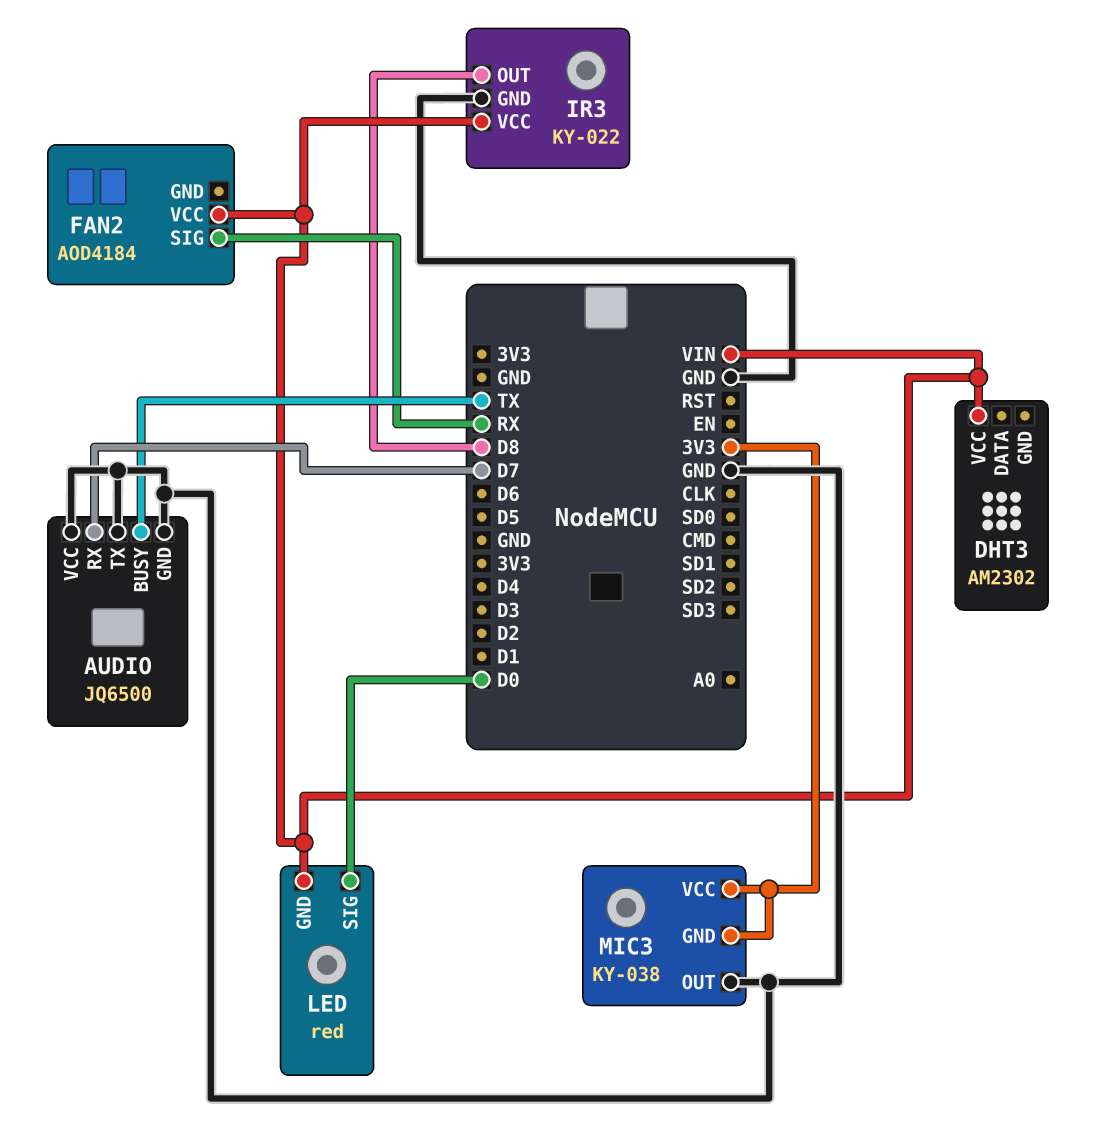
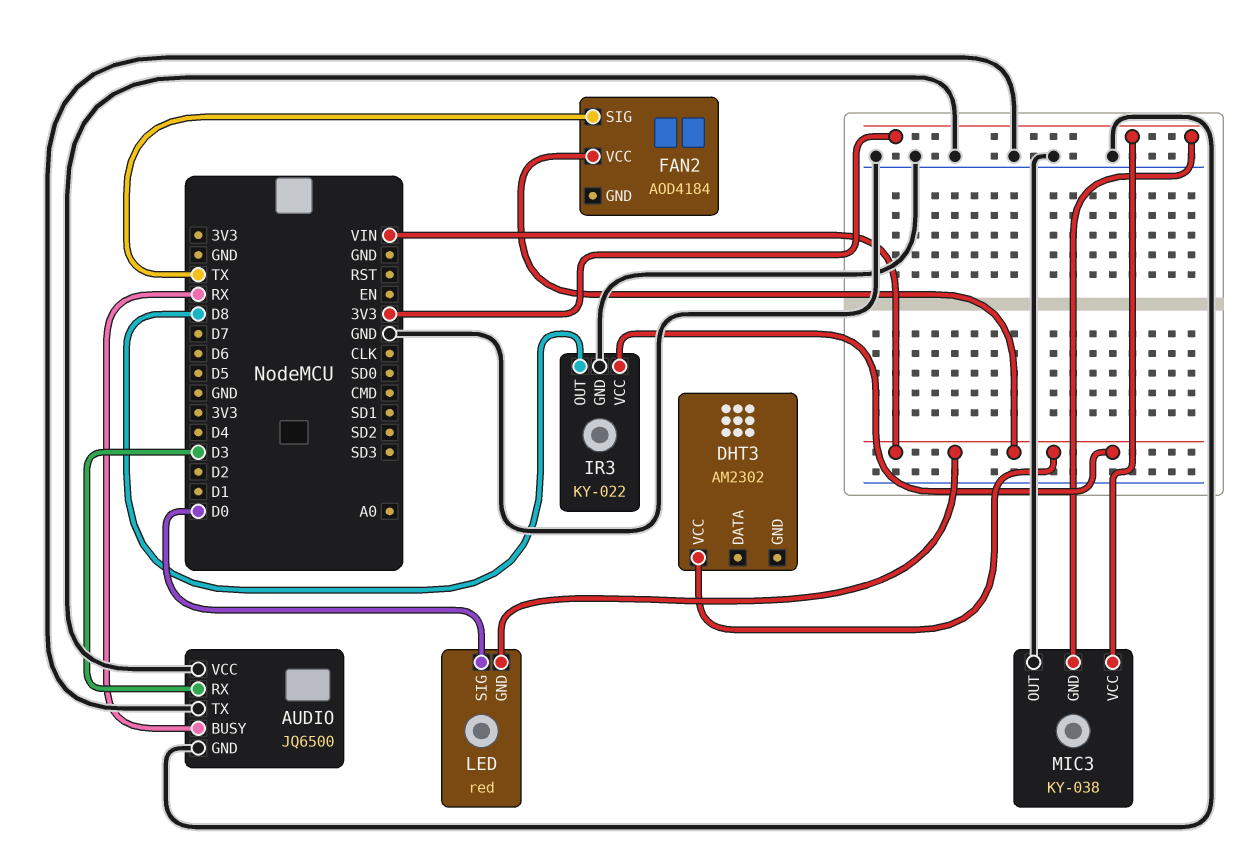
AUDIO pin BUSY: TX -> RX
AUDIO pin RX: D7 -> D3
FAN2 pin SIG: RX -> TX

